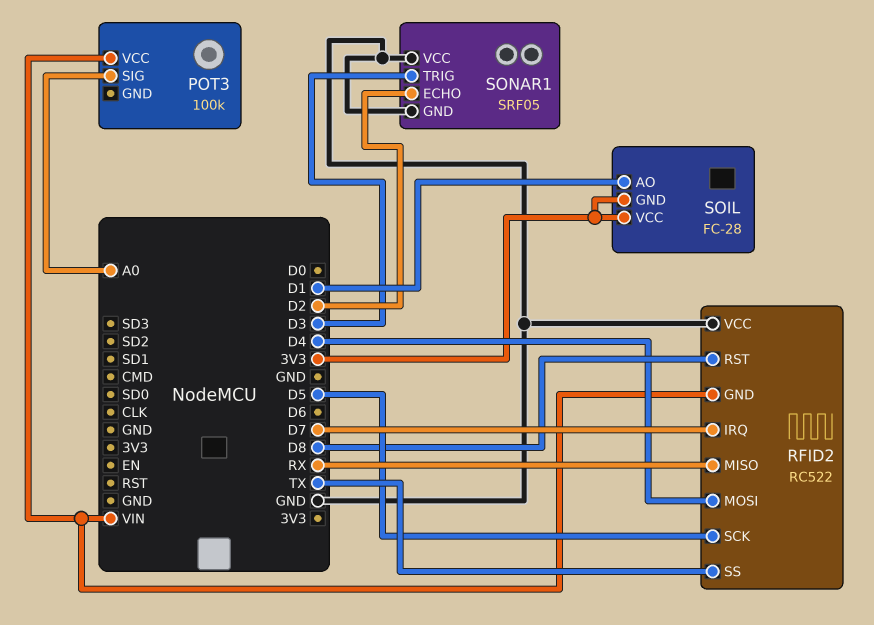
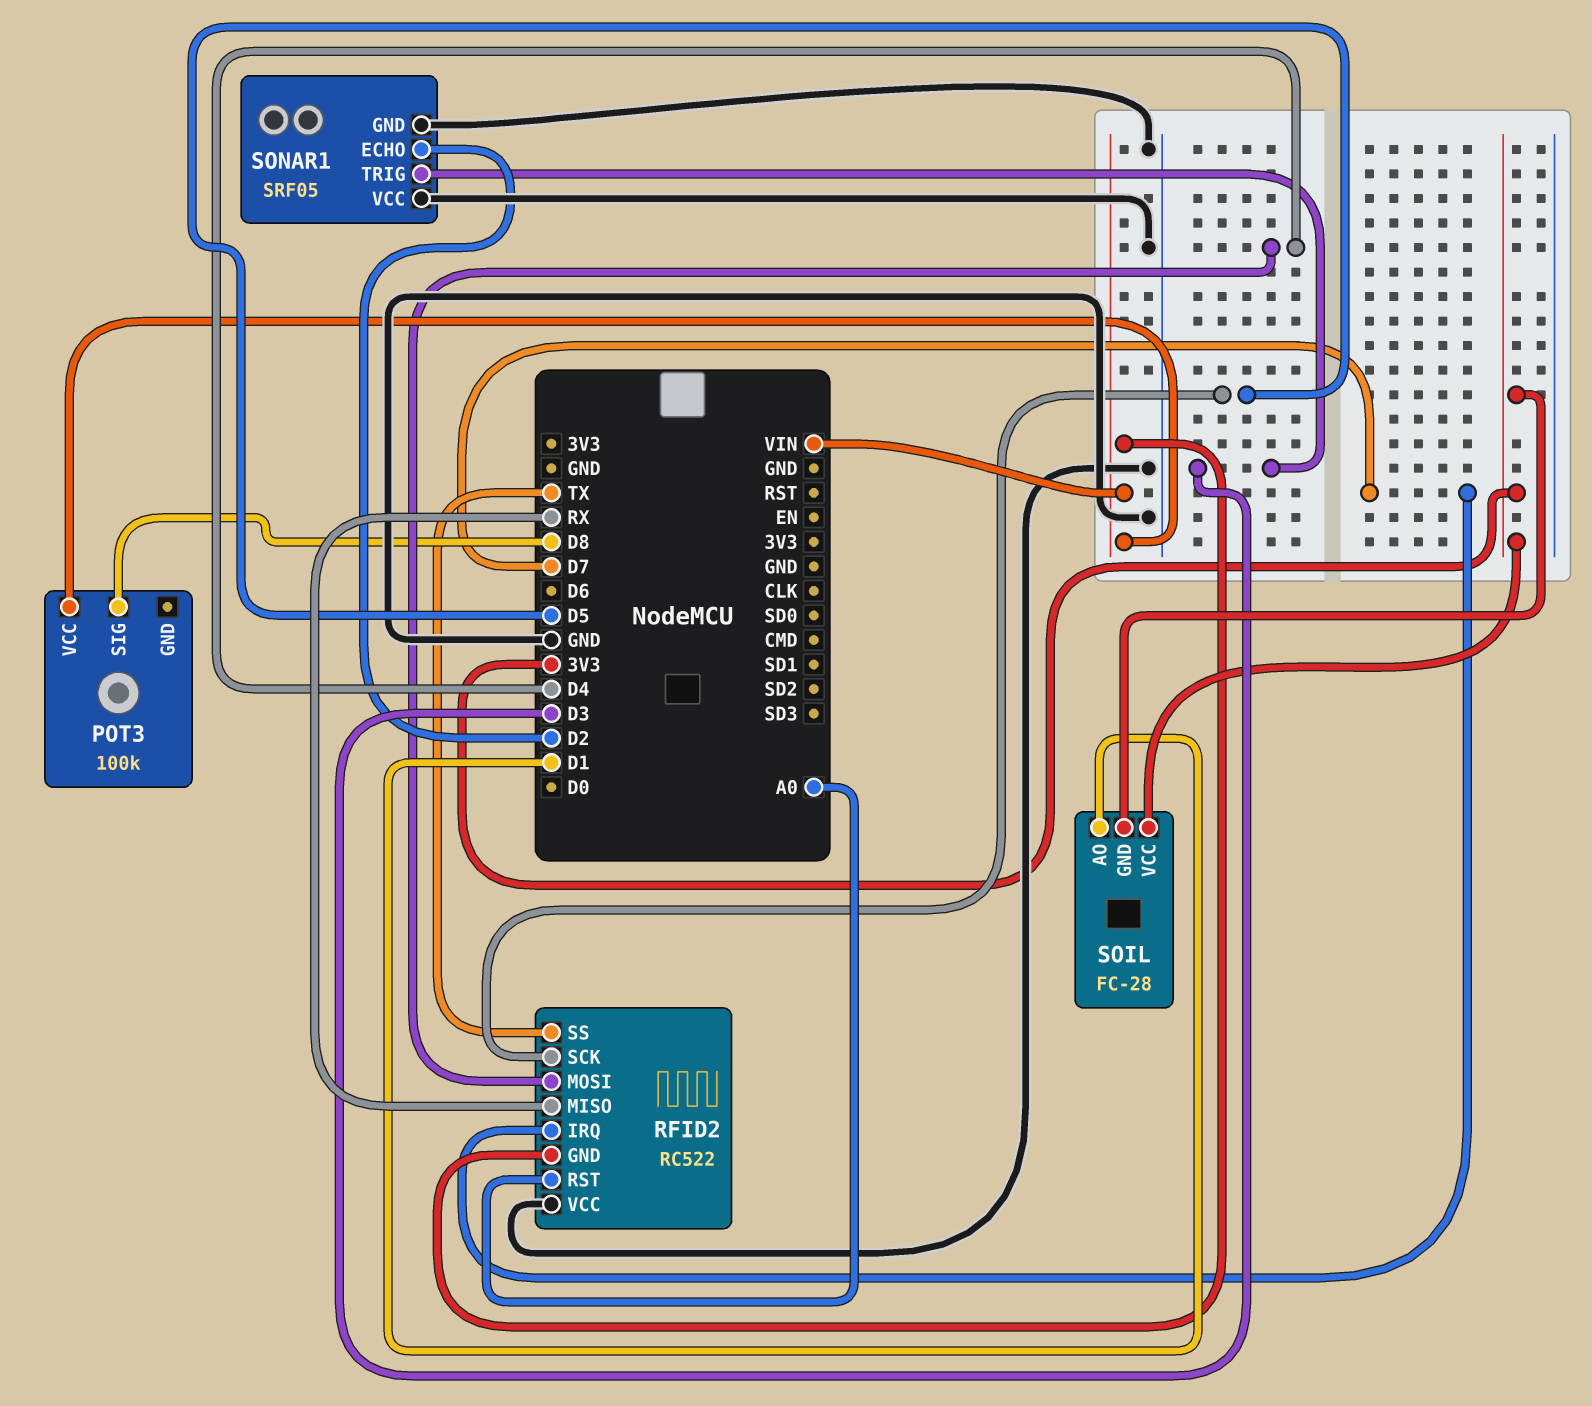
POT3 pin SIG: A0 -> D8
RFID2 pin RST: D8 -> A0

